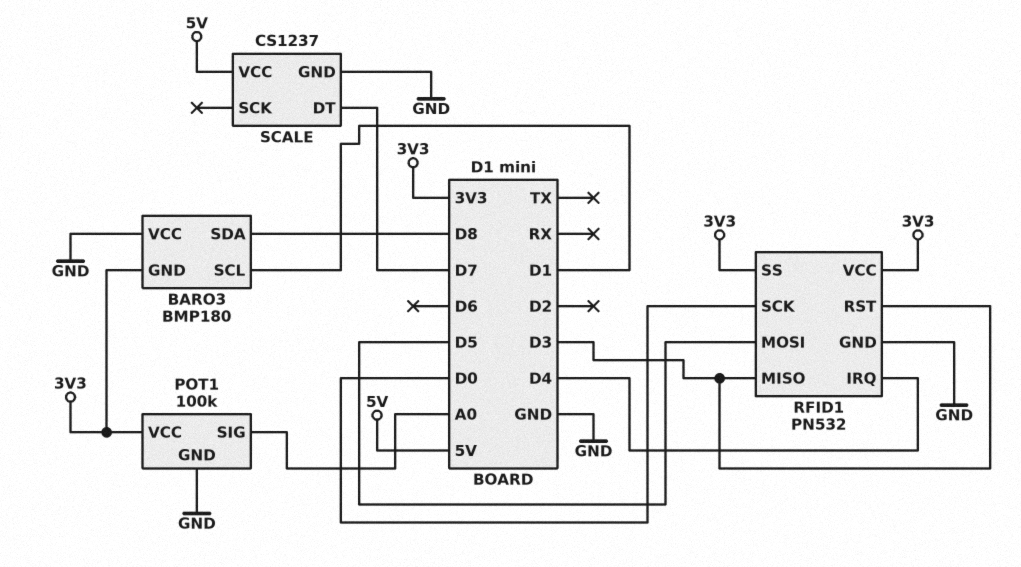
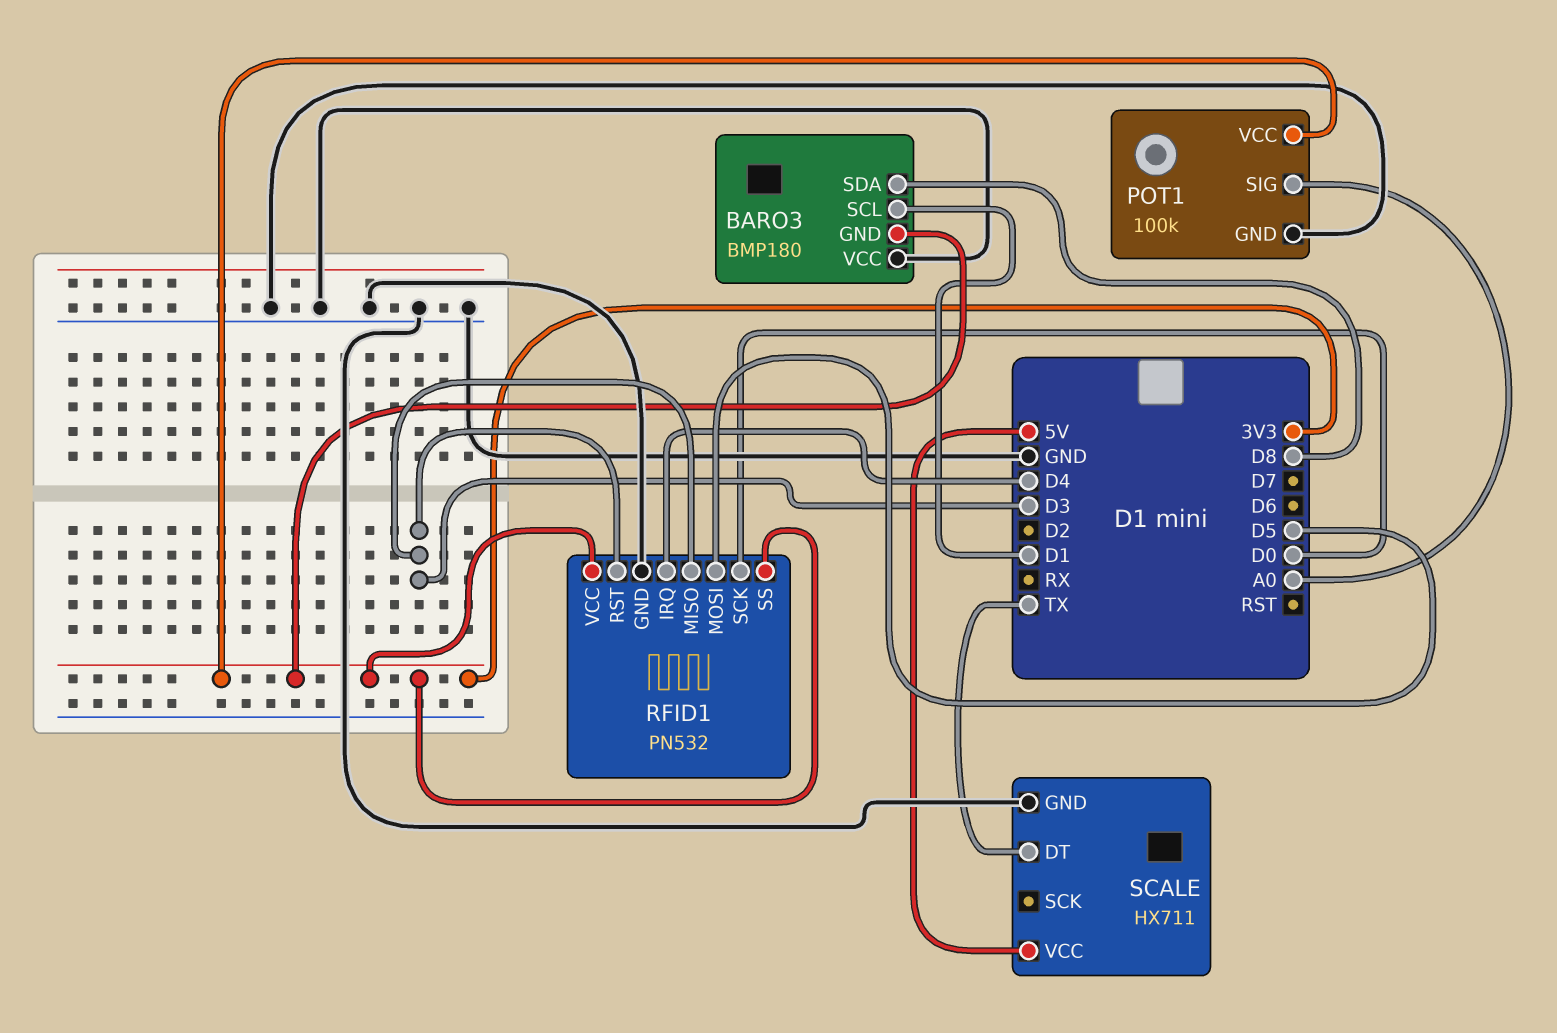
SCALE: CS1237 -> HX711
SCALE pin DT: D7 -> TX

